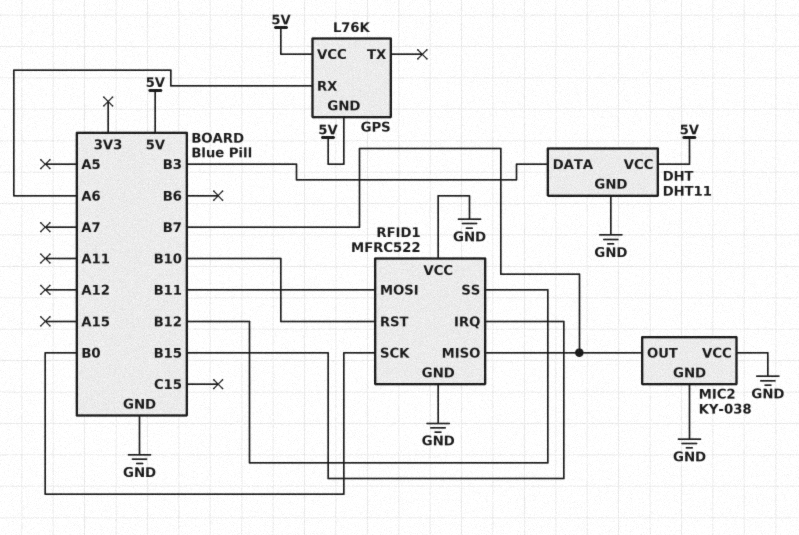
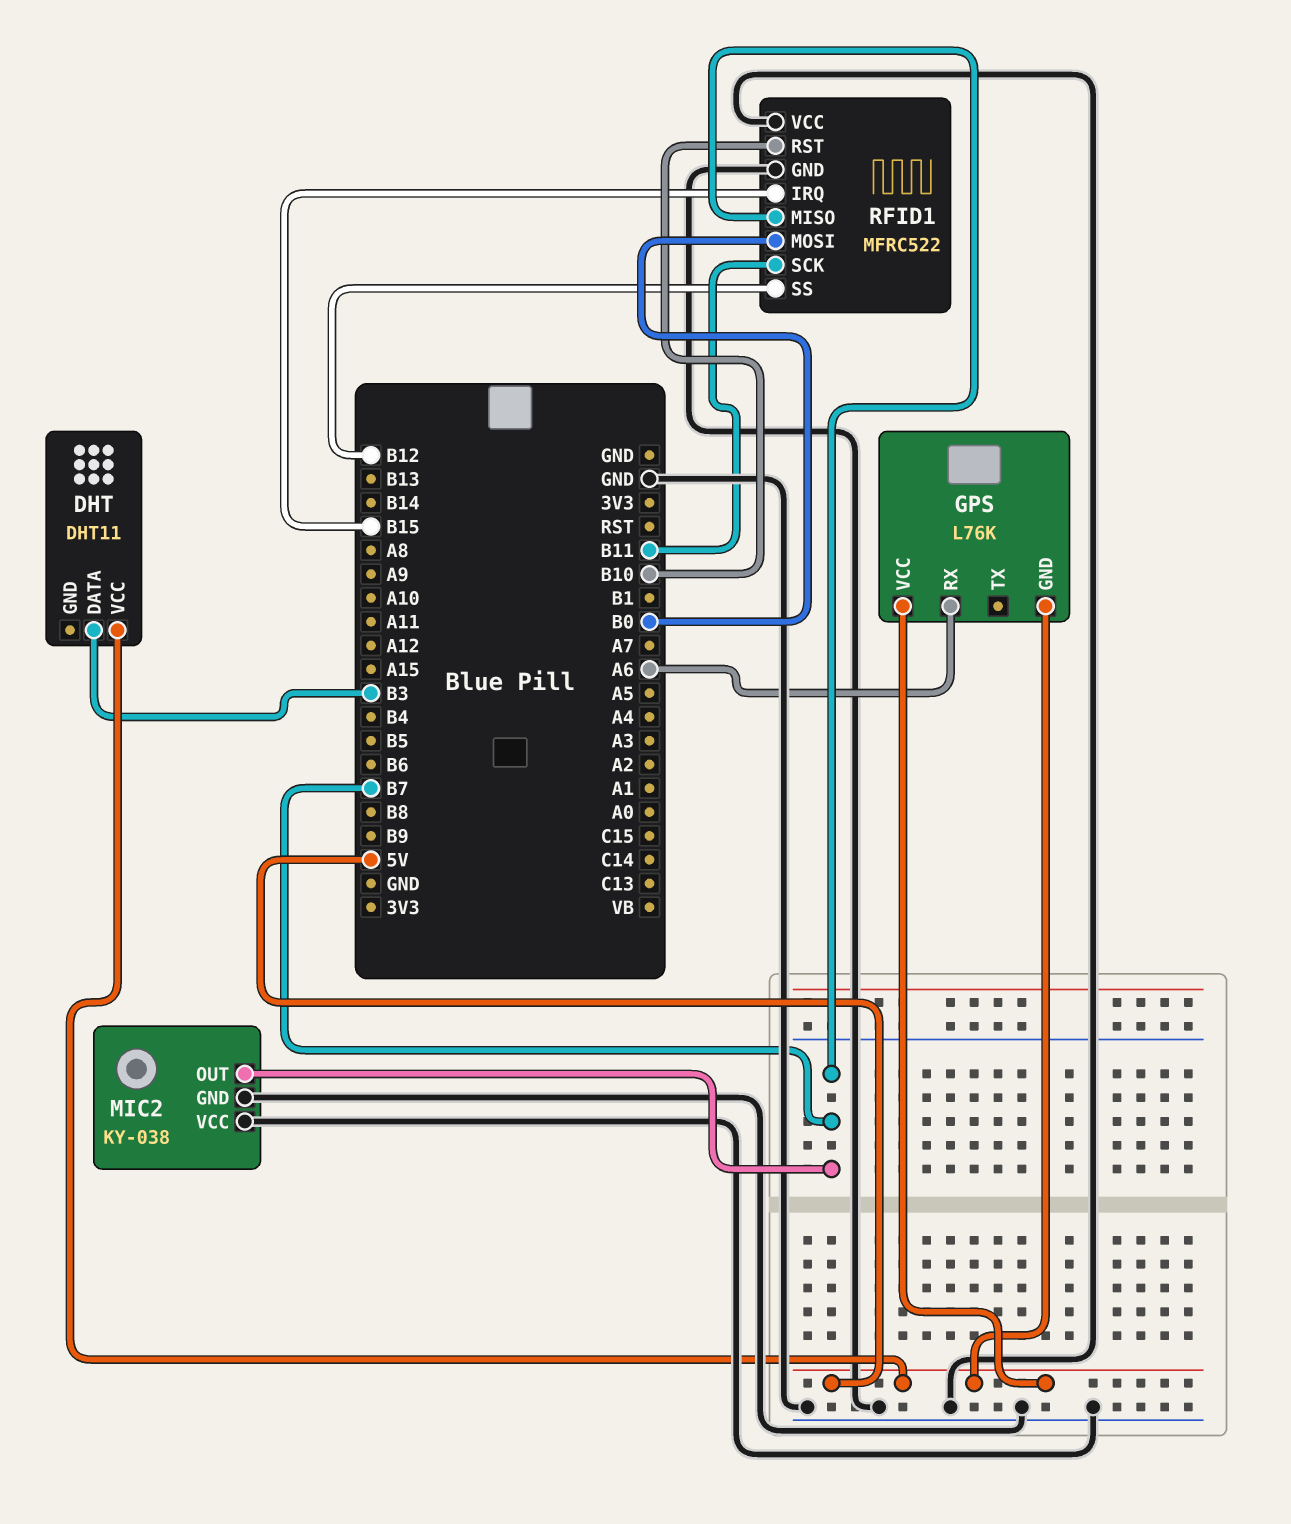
DHT pin GND: GND -> none
RFID1 pin MOSI: B11 -> B0
RFID1 pin SCK: B0 -> B11

